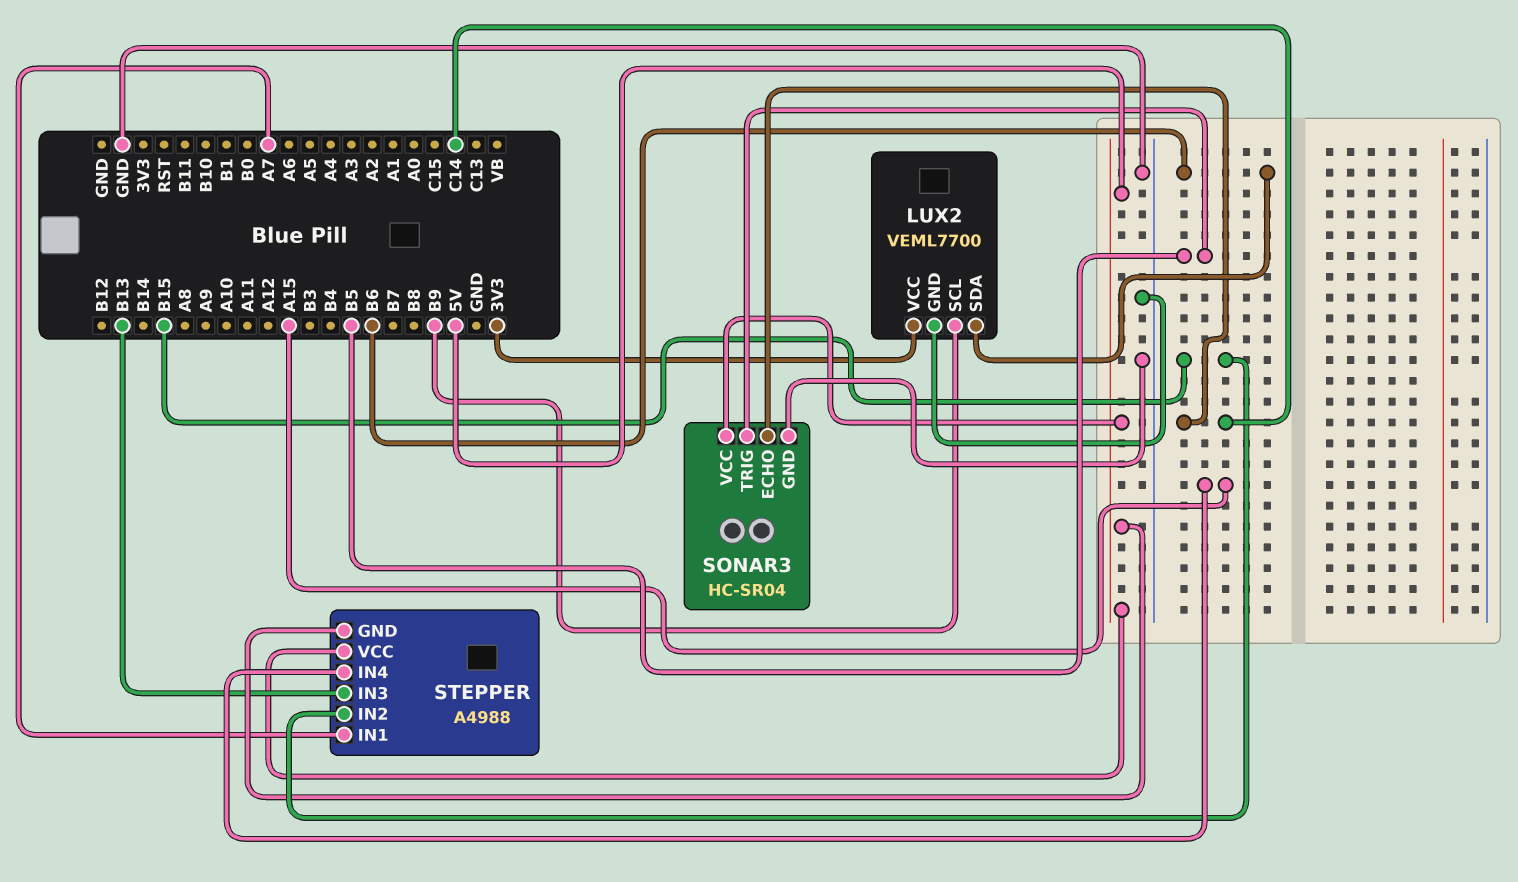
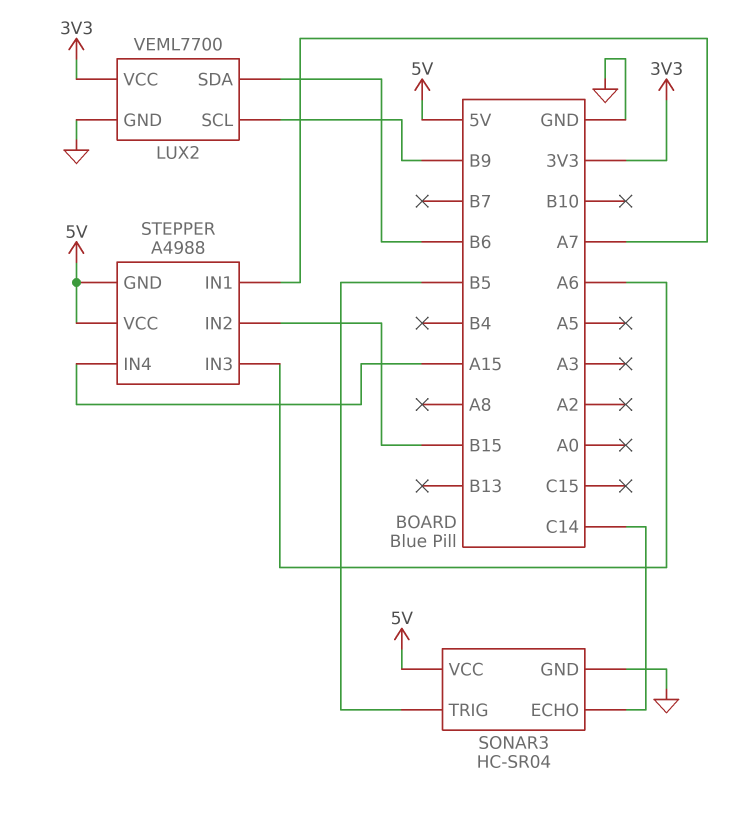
STEPPER pin IN3: B13 -> A6

